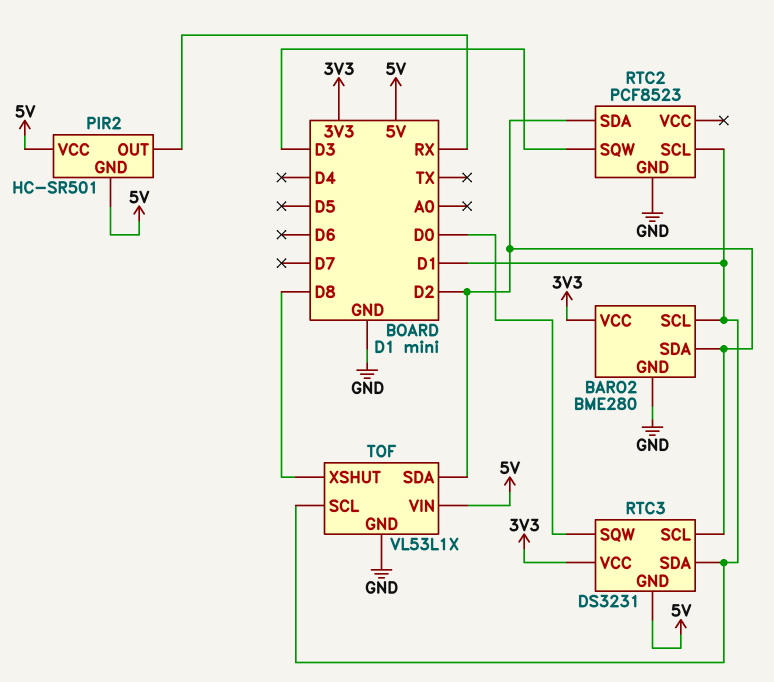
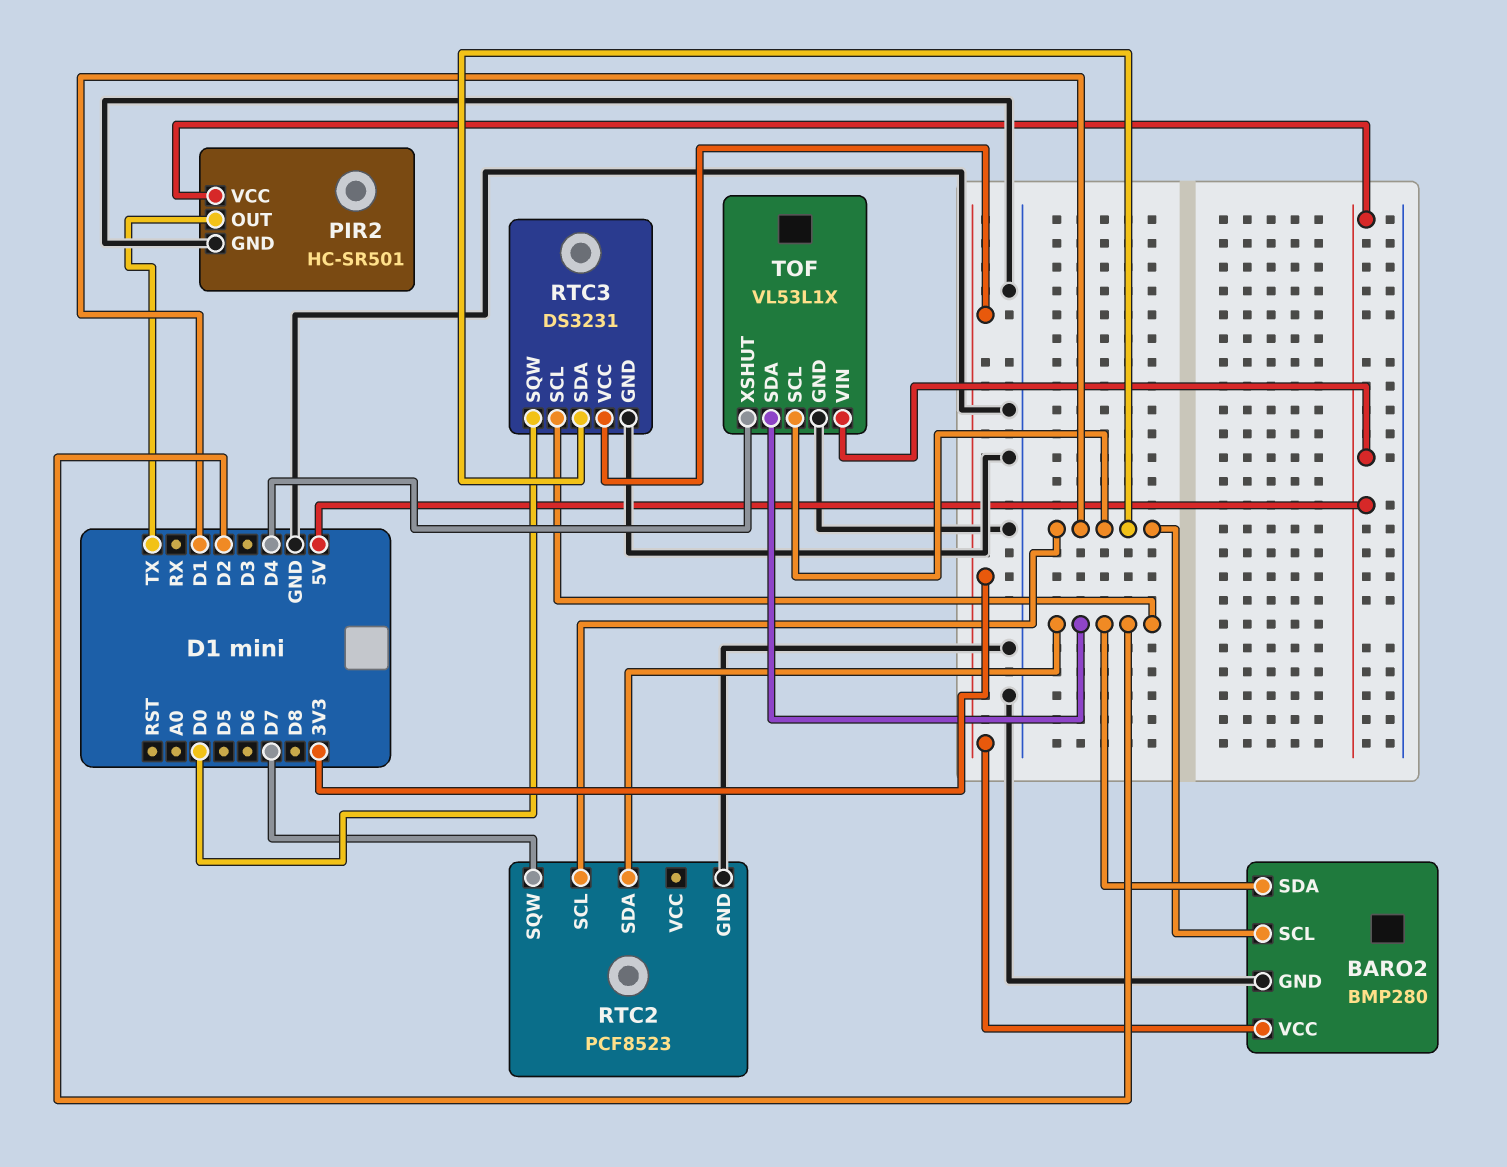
BARO2: BME280 -> BMP280
PIR2 pin GND: 5V -> GND
PIR2 pin OUT: RX -> TX
RTC2 pin SQW: D3 -> D7
RTC3 pin GND: 5V -> GND
TOF pin XSHUT: D8 -> D4

